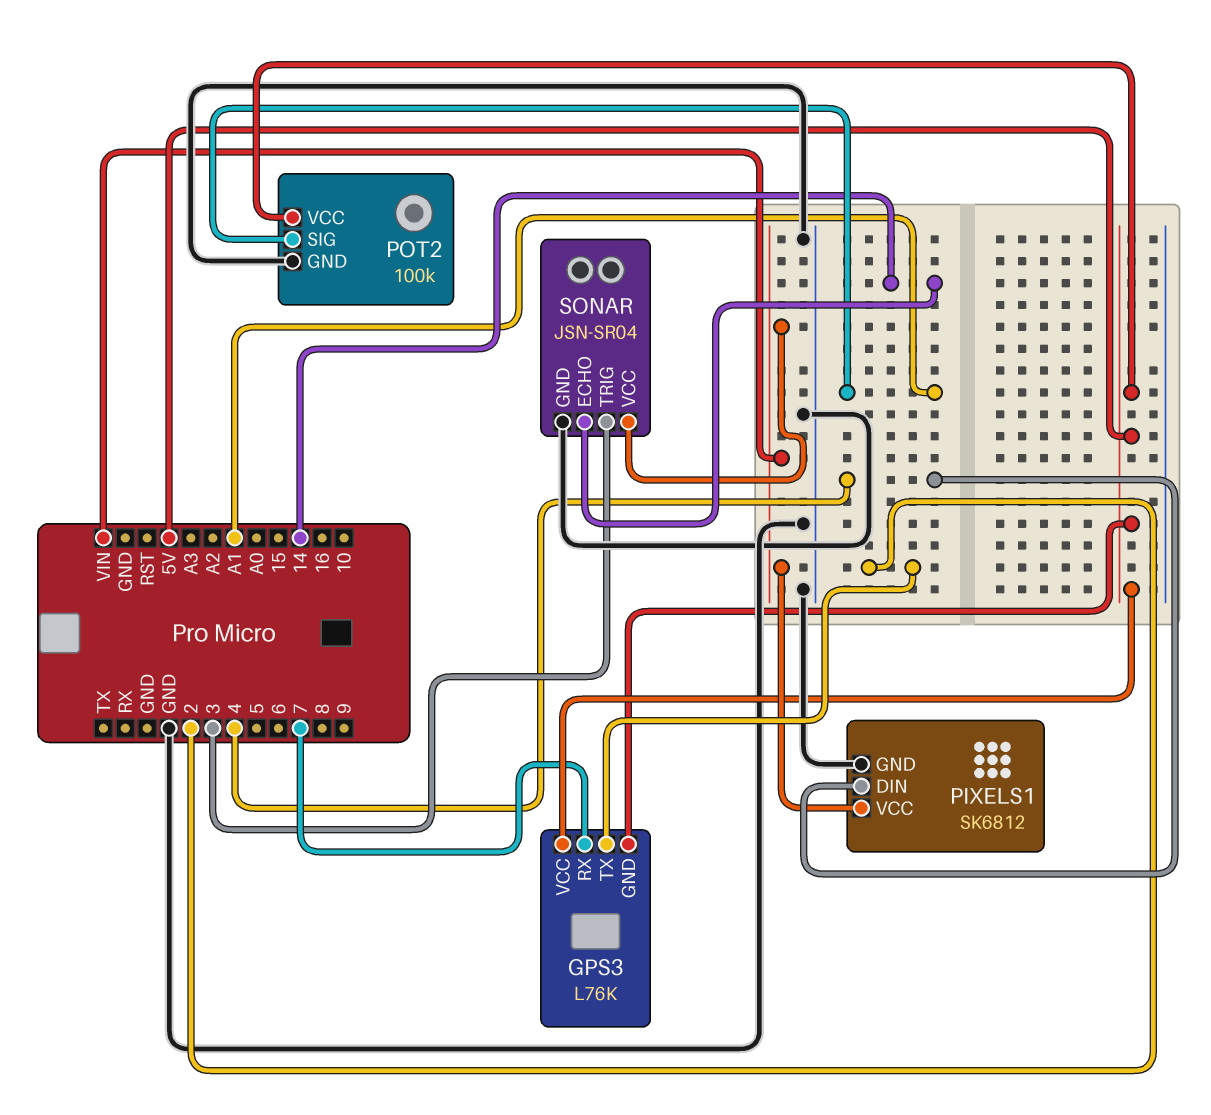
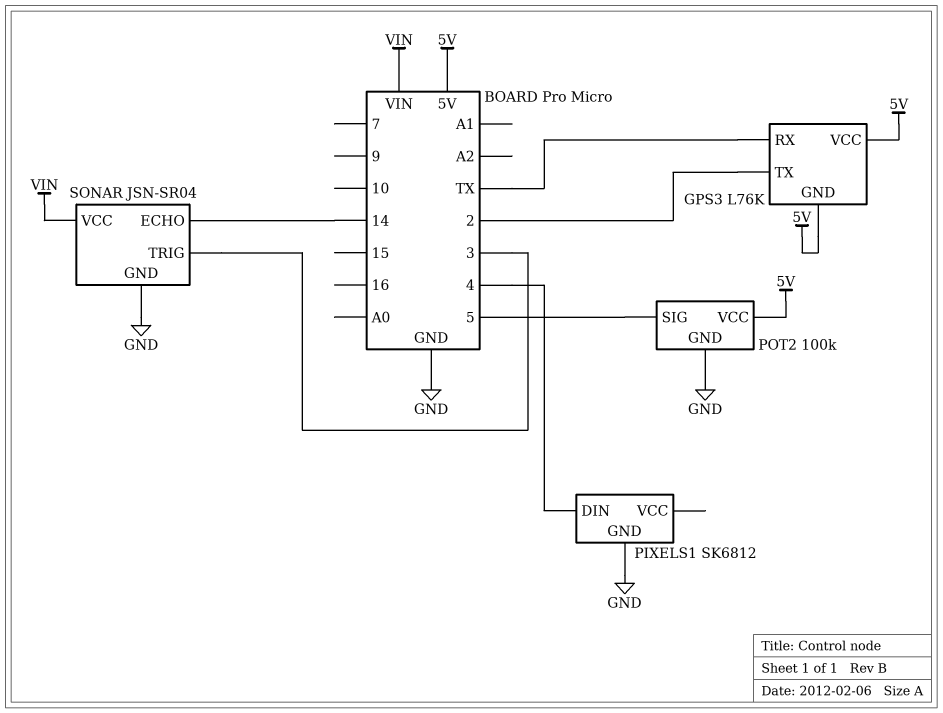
GPS3 pin RX: 7 -> TX
PIXELS1 pin VCC: VIN -> none
POT2 pin SIG: A1 -> 5

